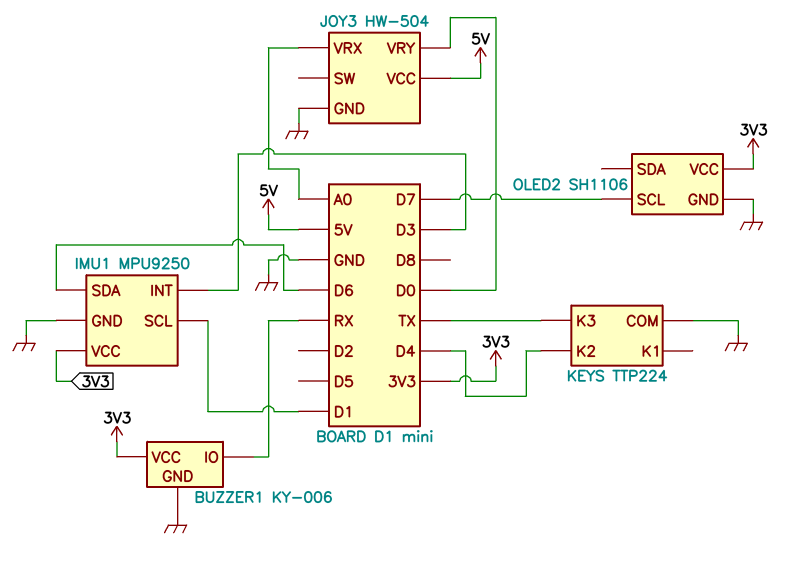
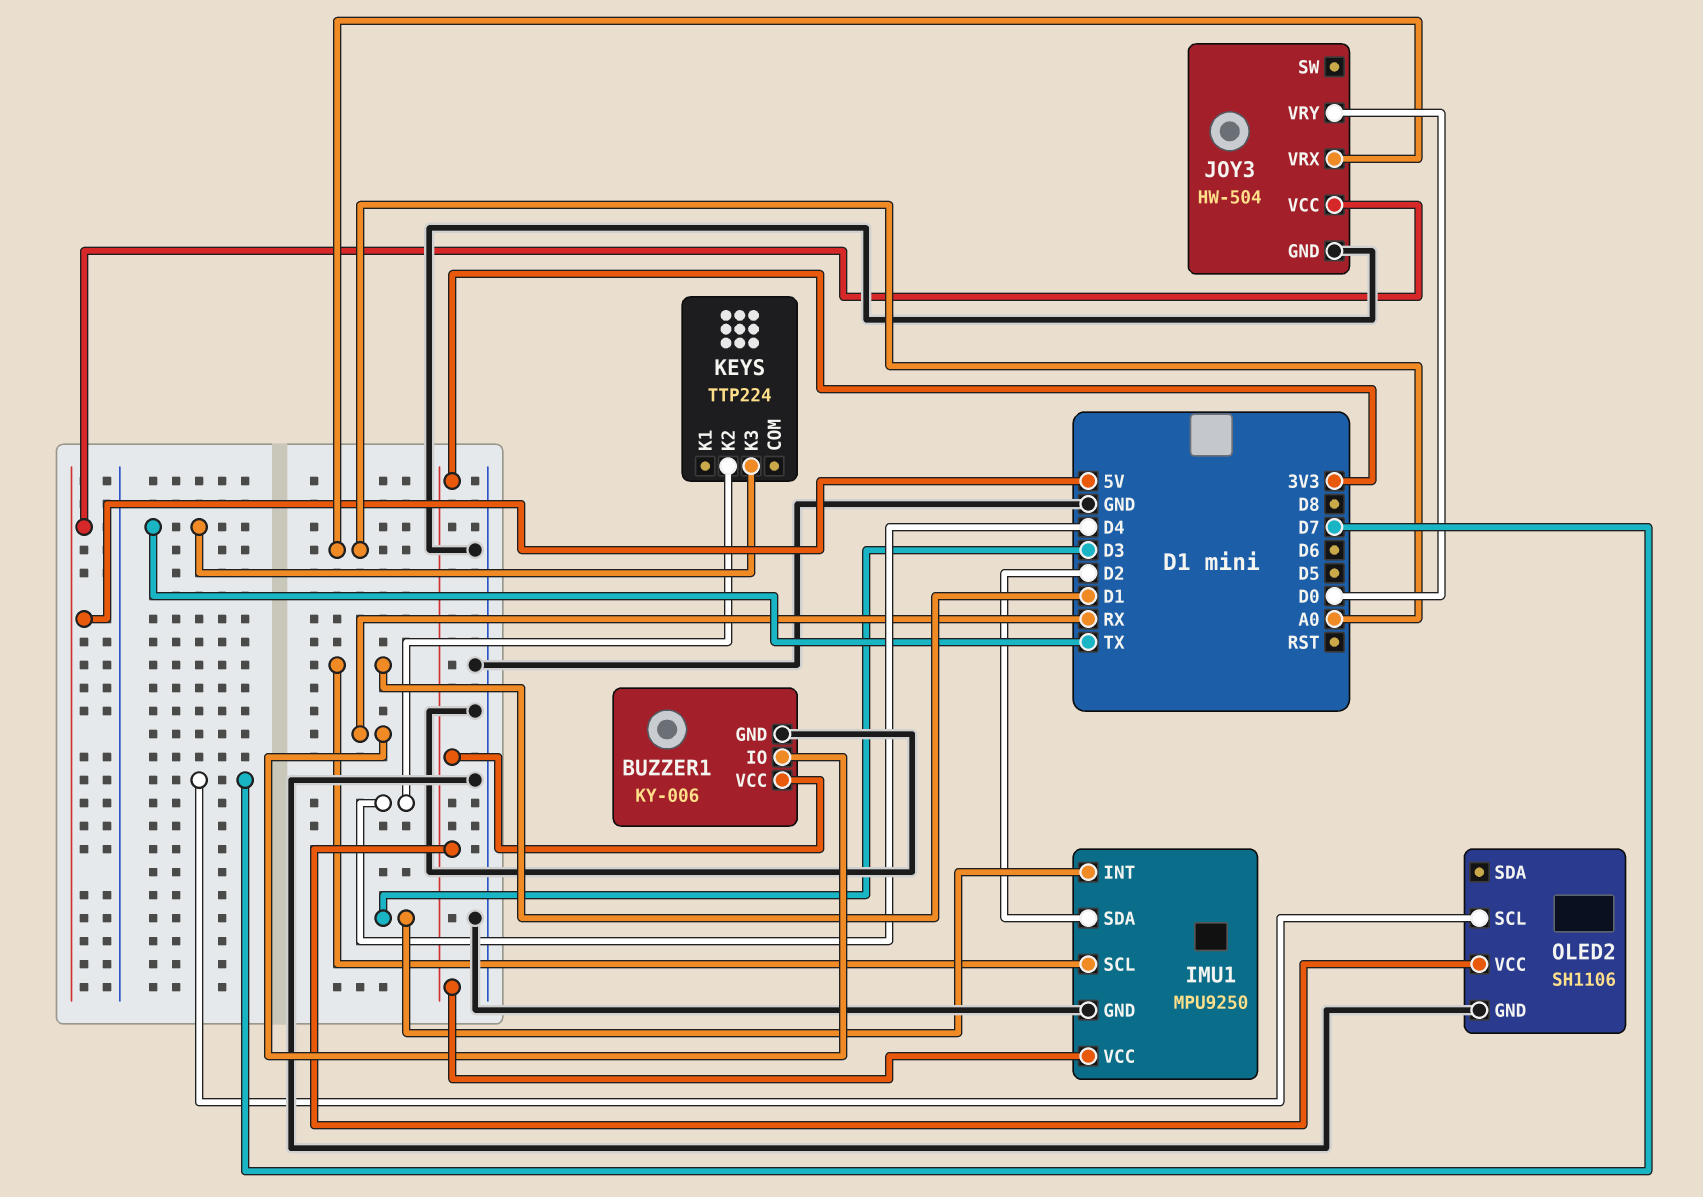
IMU1 pin SDA: D6 -> D2
KEYS pin COM: GND -> none

